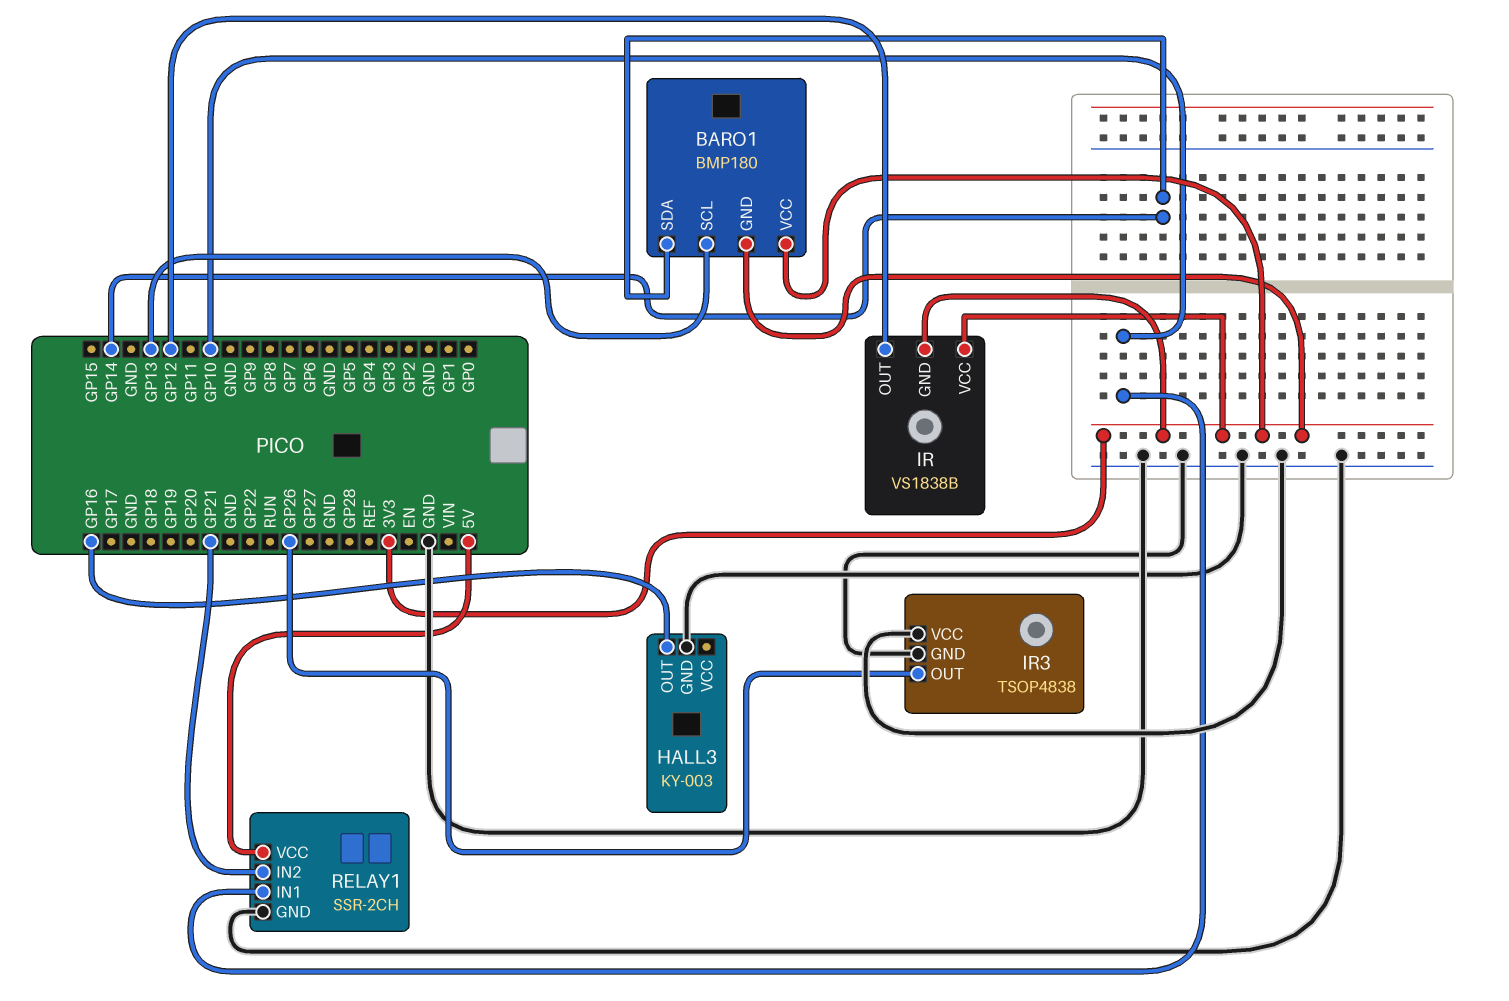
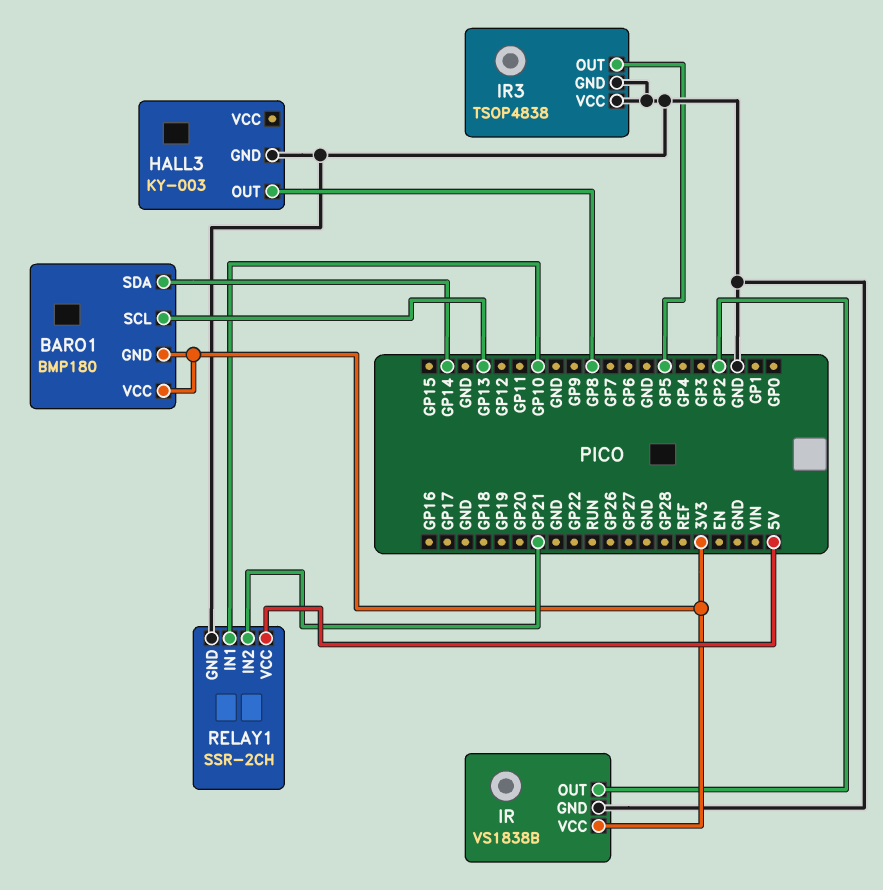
HALL3 pin OUT: GP16 -> GP8
IR pin GND: 3V3 -> GND
IR pin OUT: GP12 -> GP2
IR3 pin OUT: GP26 -> GP5

